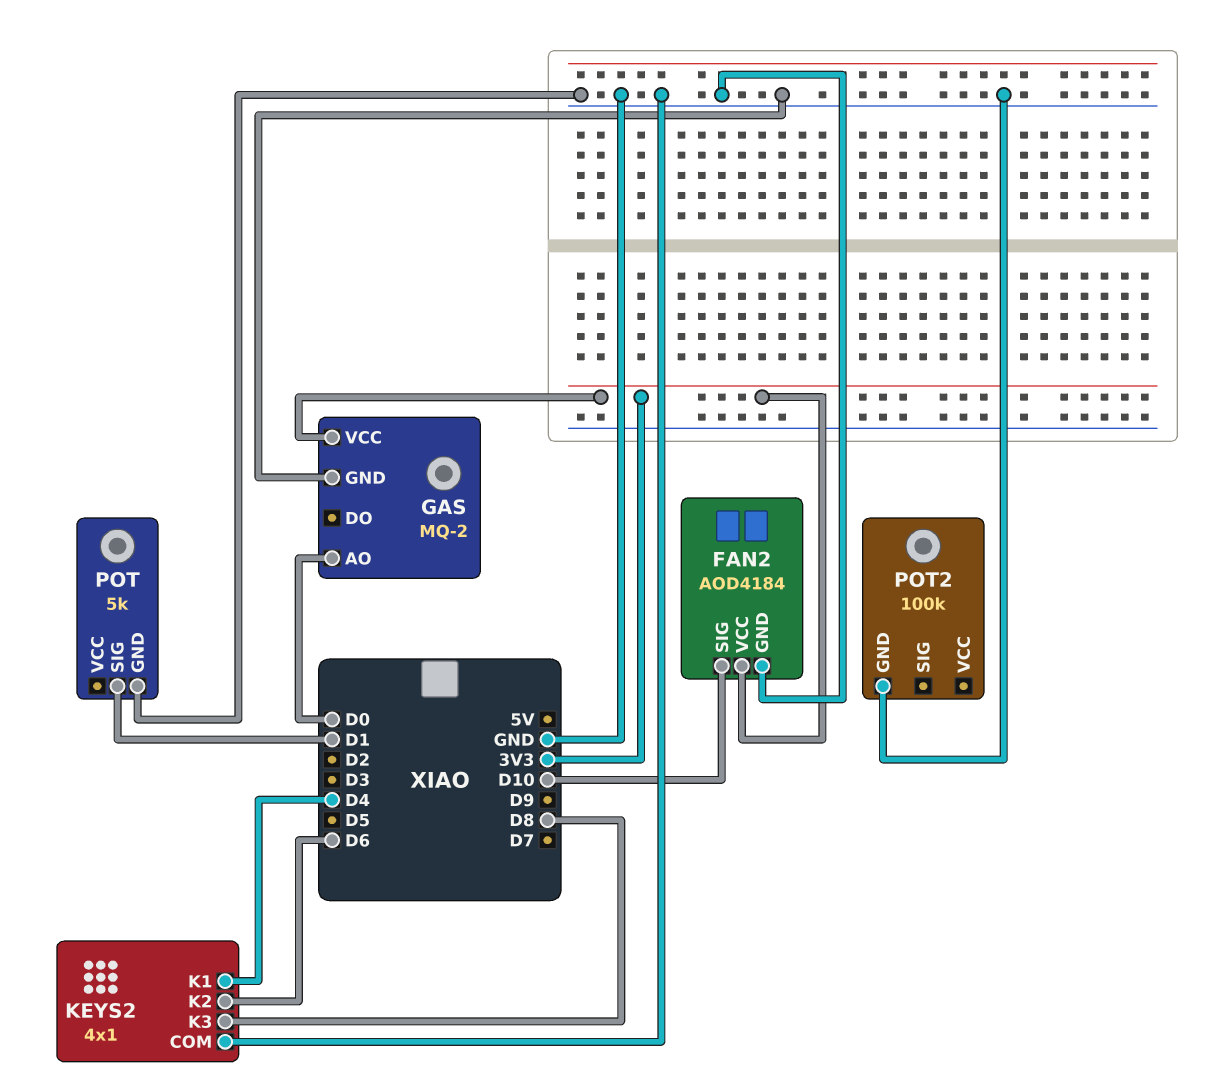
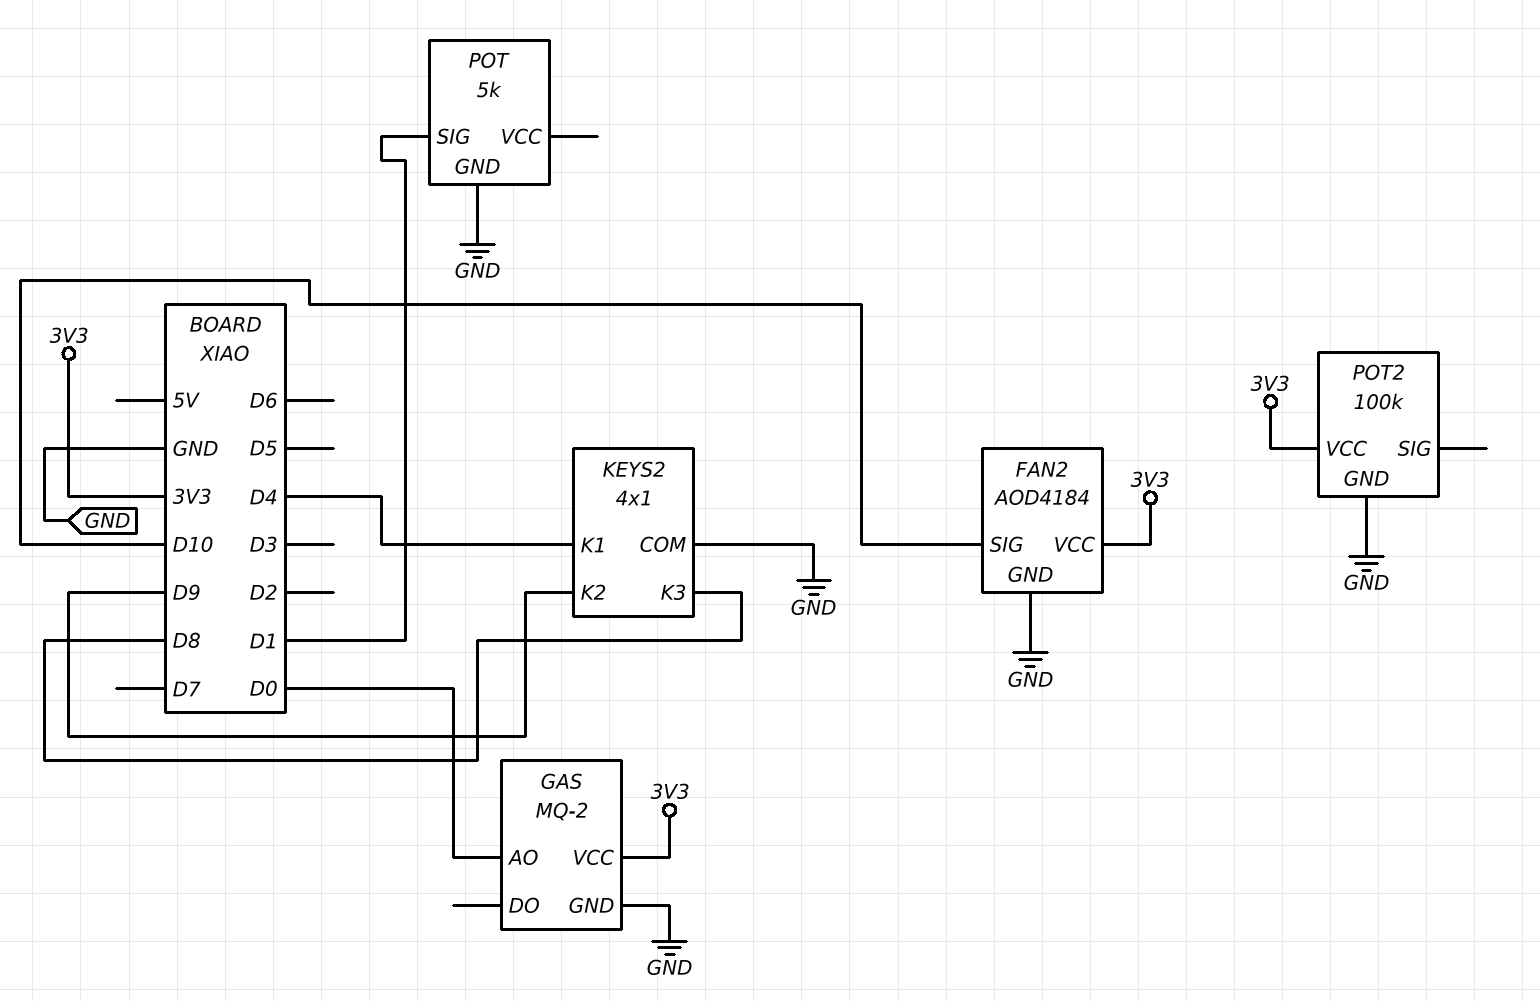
KEYS2 pin K2: D6 -> D9
POT2 pin VCC: none -> 3V3

